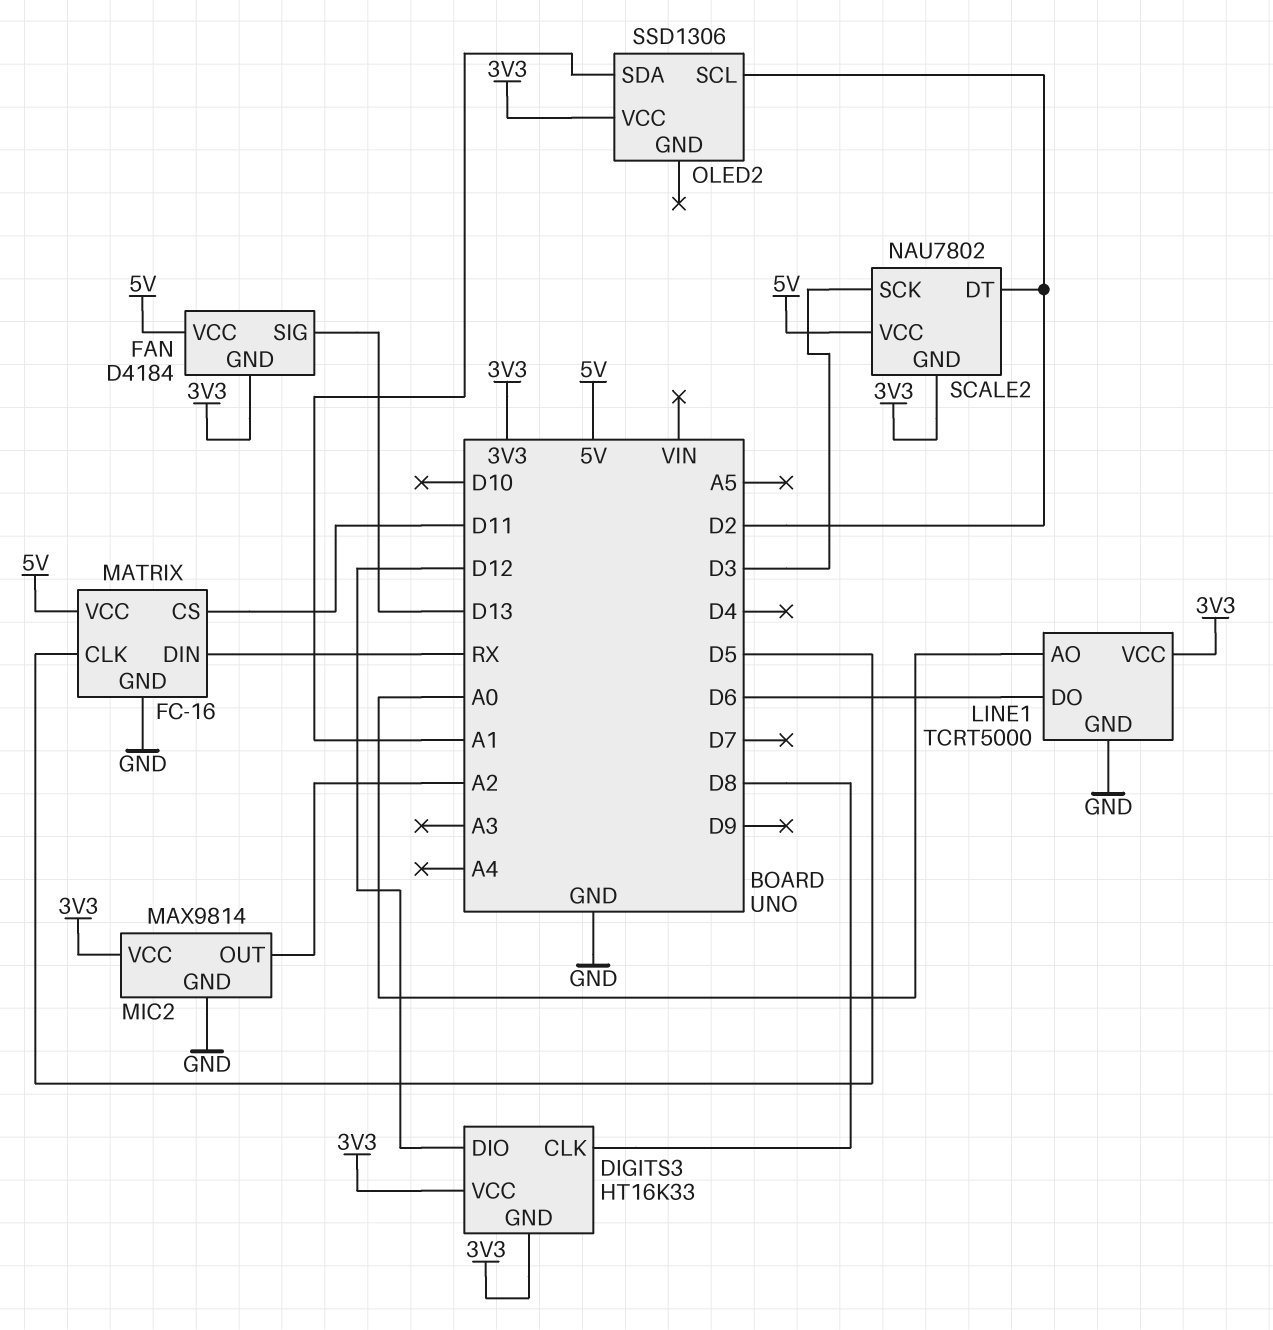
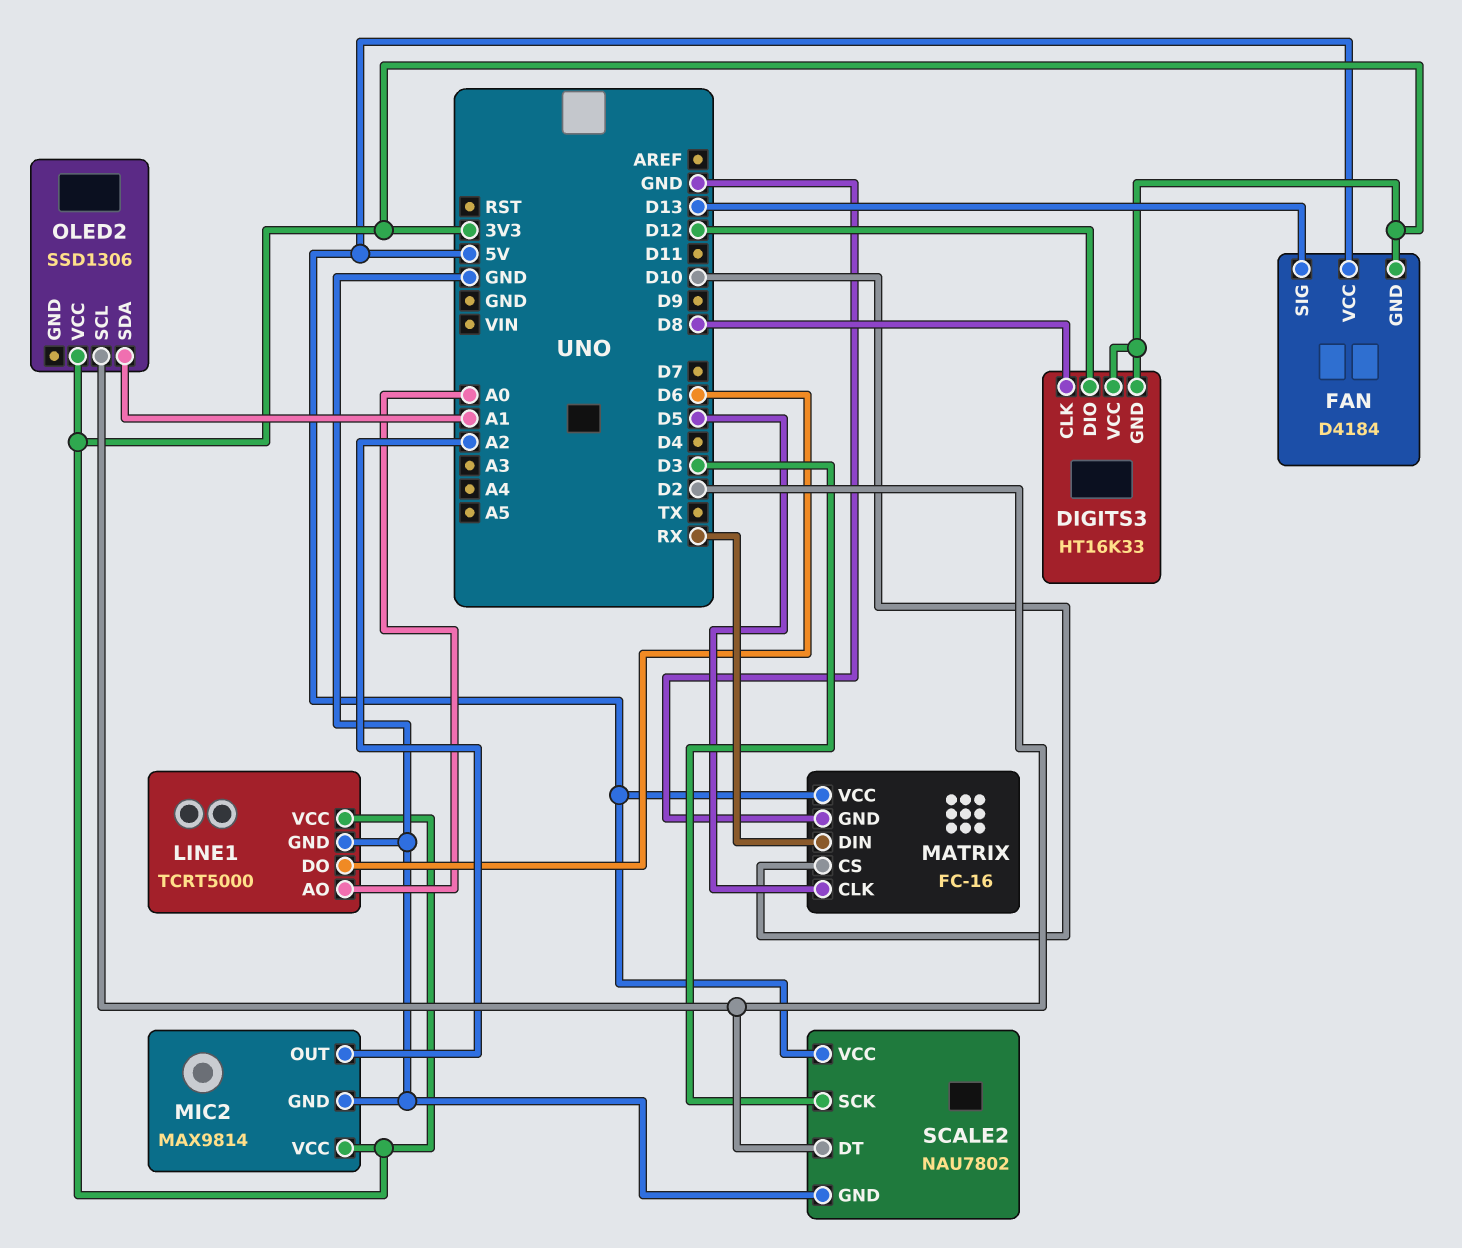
MATRIX pin CS: D11 -> D10
SCALE2 pin GND: 3V3 -> GND

